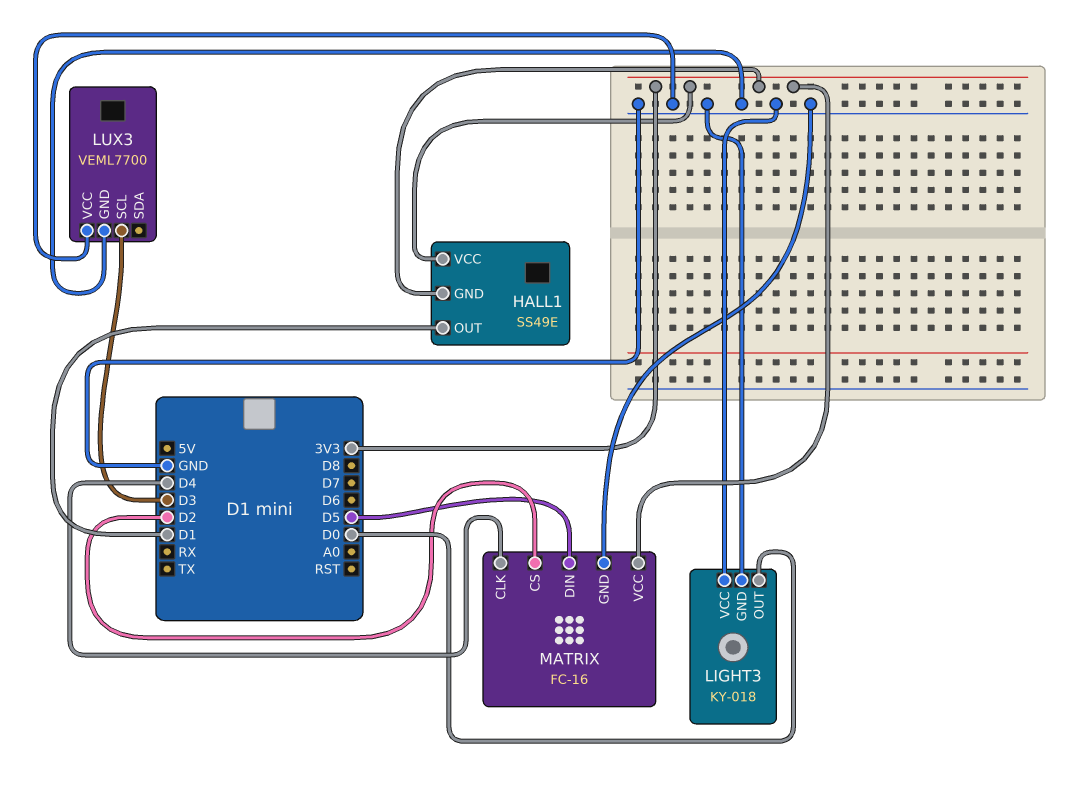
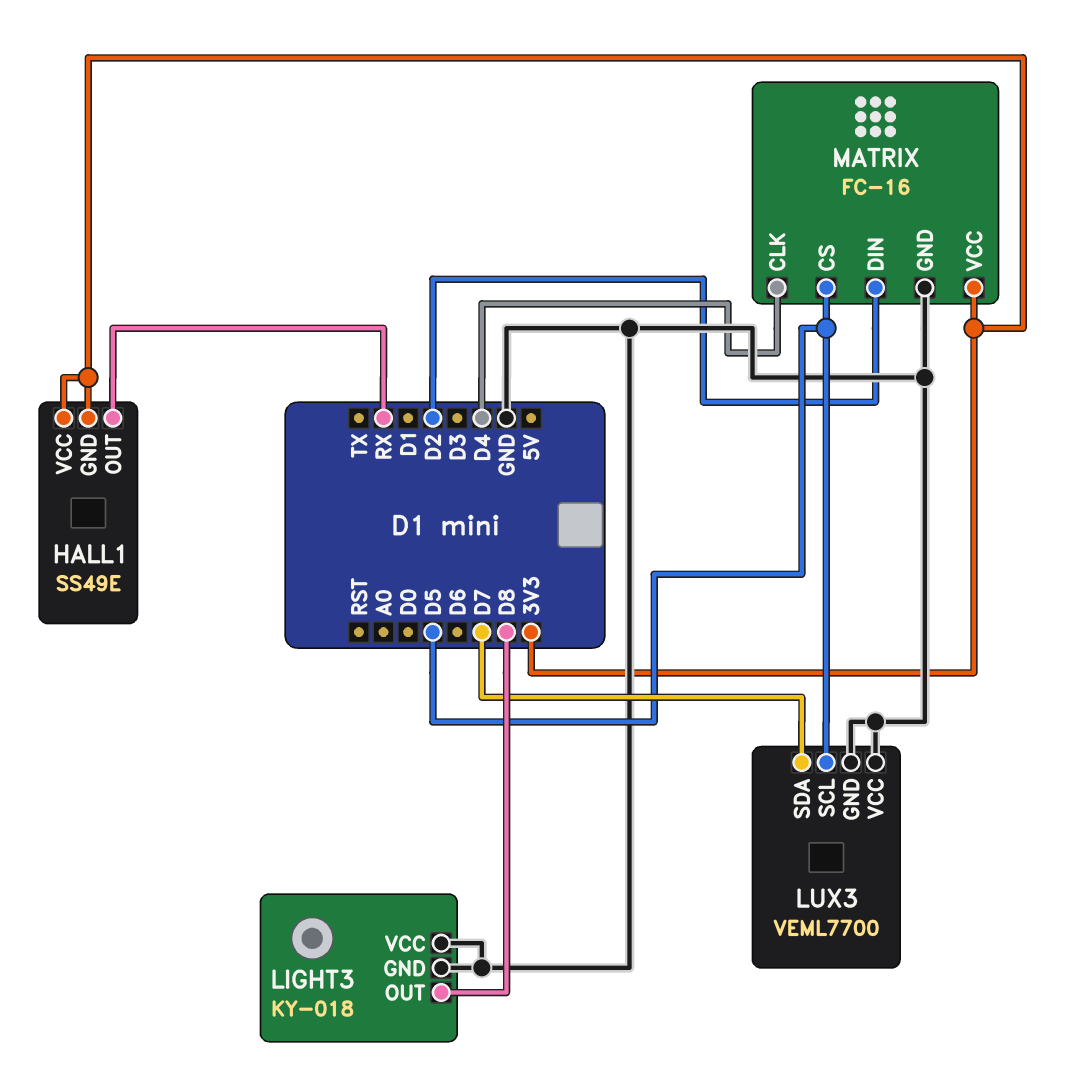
HALL1 pin OUT: D1 -> RX
LIGHT3 pin OUT: D0 -> D8
LUX3 pin SCL: D3 -> D5
LUX3 pin SDA: none -> D7
MATRIX pin CS: D2 -> D5
MATRIX pin DIN: D5 -> D2

